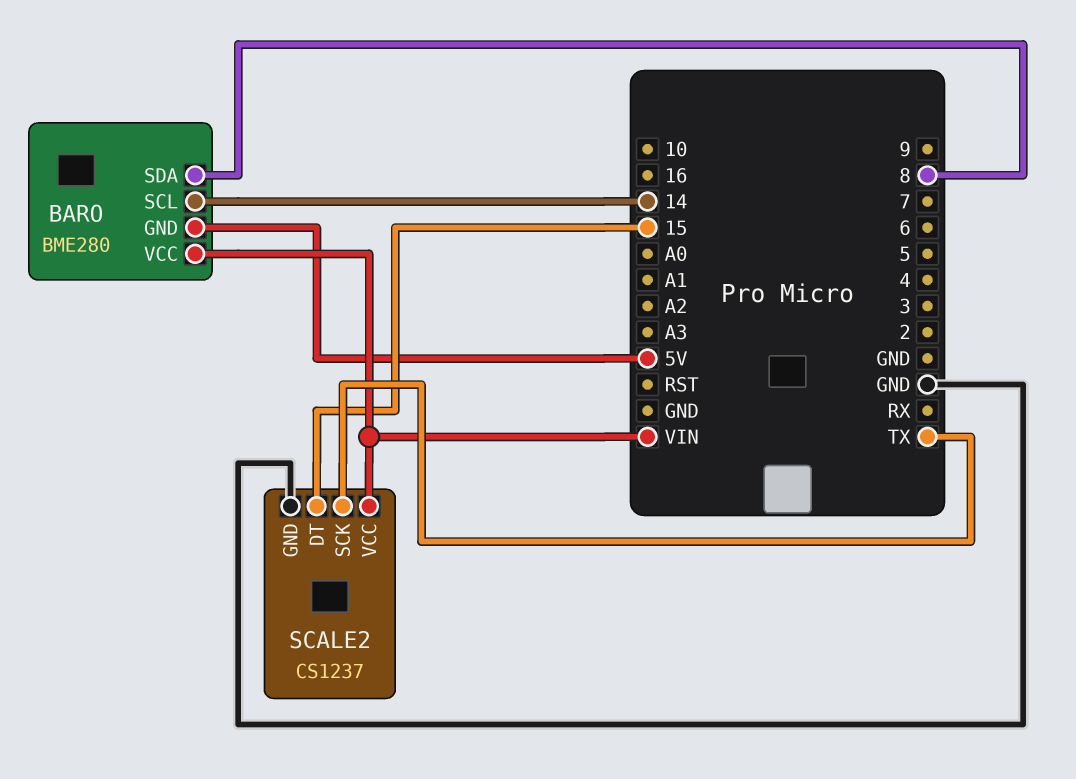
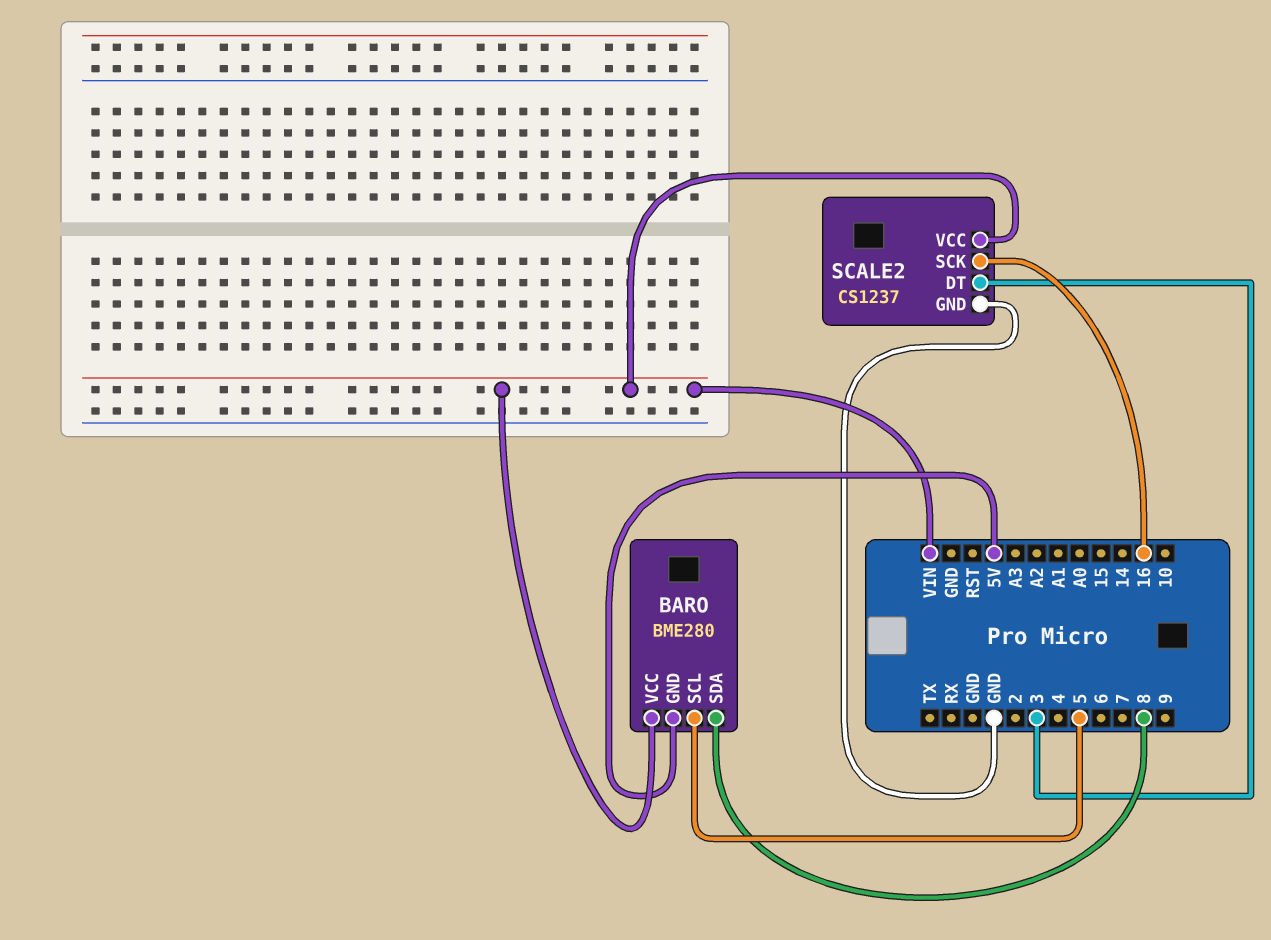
BARO pin SCL: 14 -> 5
SCALE2 pin DT: 15 -> 3
SCALE2 pin SCK: TX -> 16

